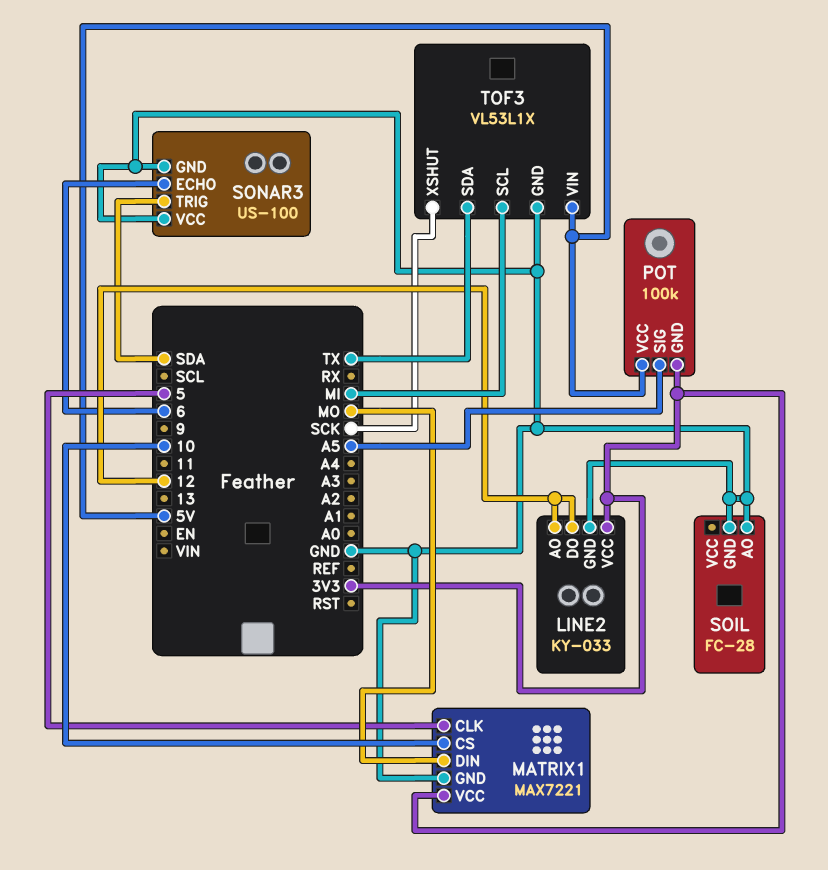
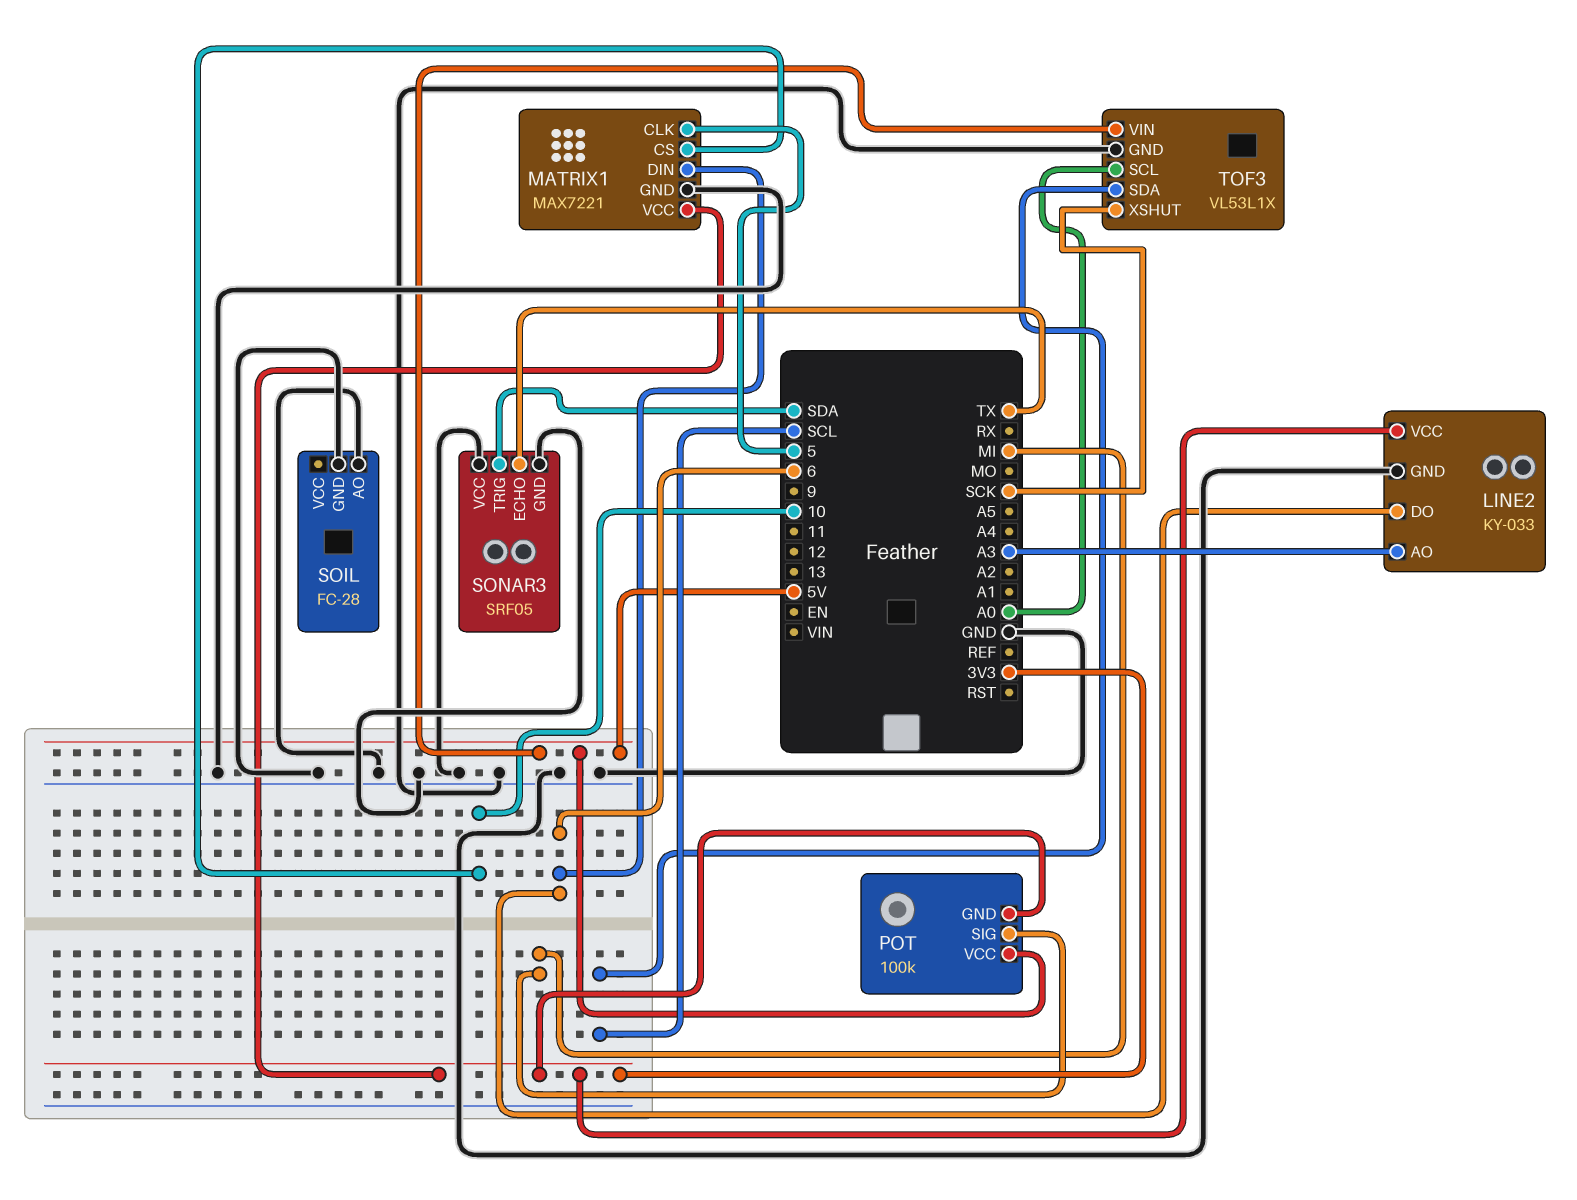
LINE2 pin AO: 12 -> A3
LINE2 pin DO: 12 -> 6
MATRIX1 pin DIN: MO -> 6
POT pin SIG: A5 -> MI
SONAR3: US-100 -> SRF05
SONAR3 pin ECHO: 6 -> TX
TOF3 pin SCL: MI -> A0
TOF3 pin SDA: TX -> SCL

